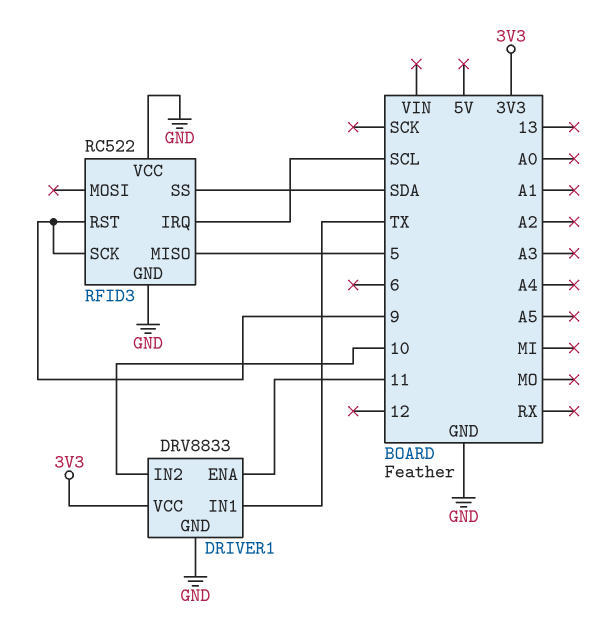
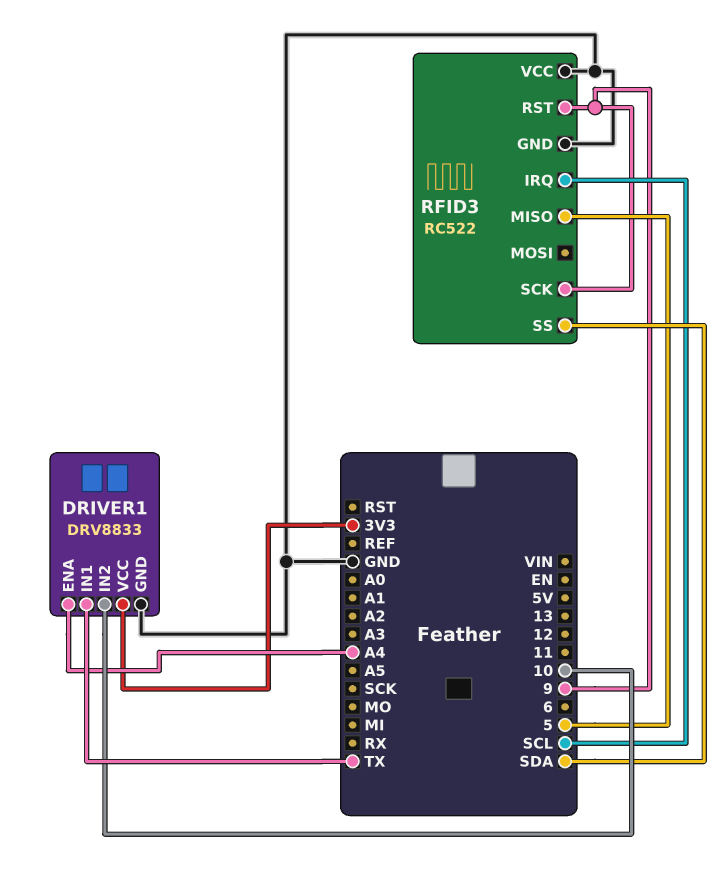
DRIVER1 pin ENA: 11 -> A4

